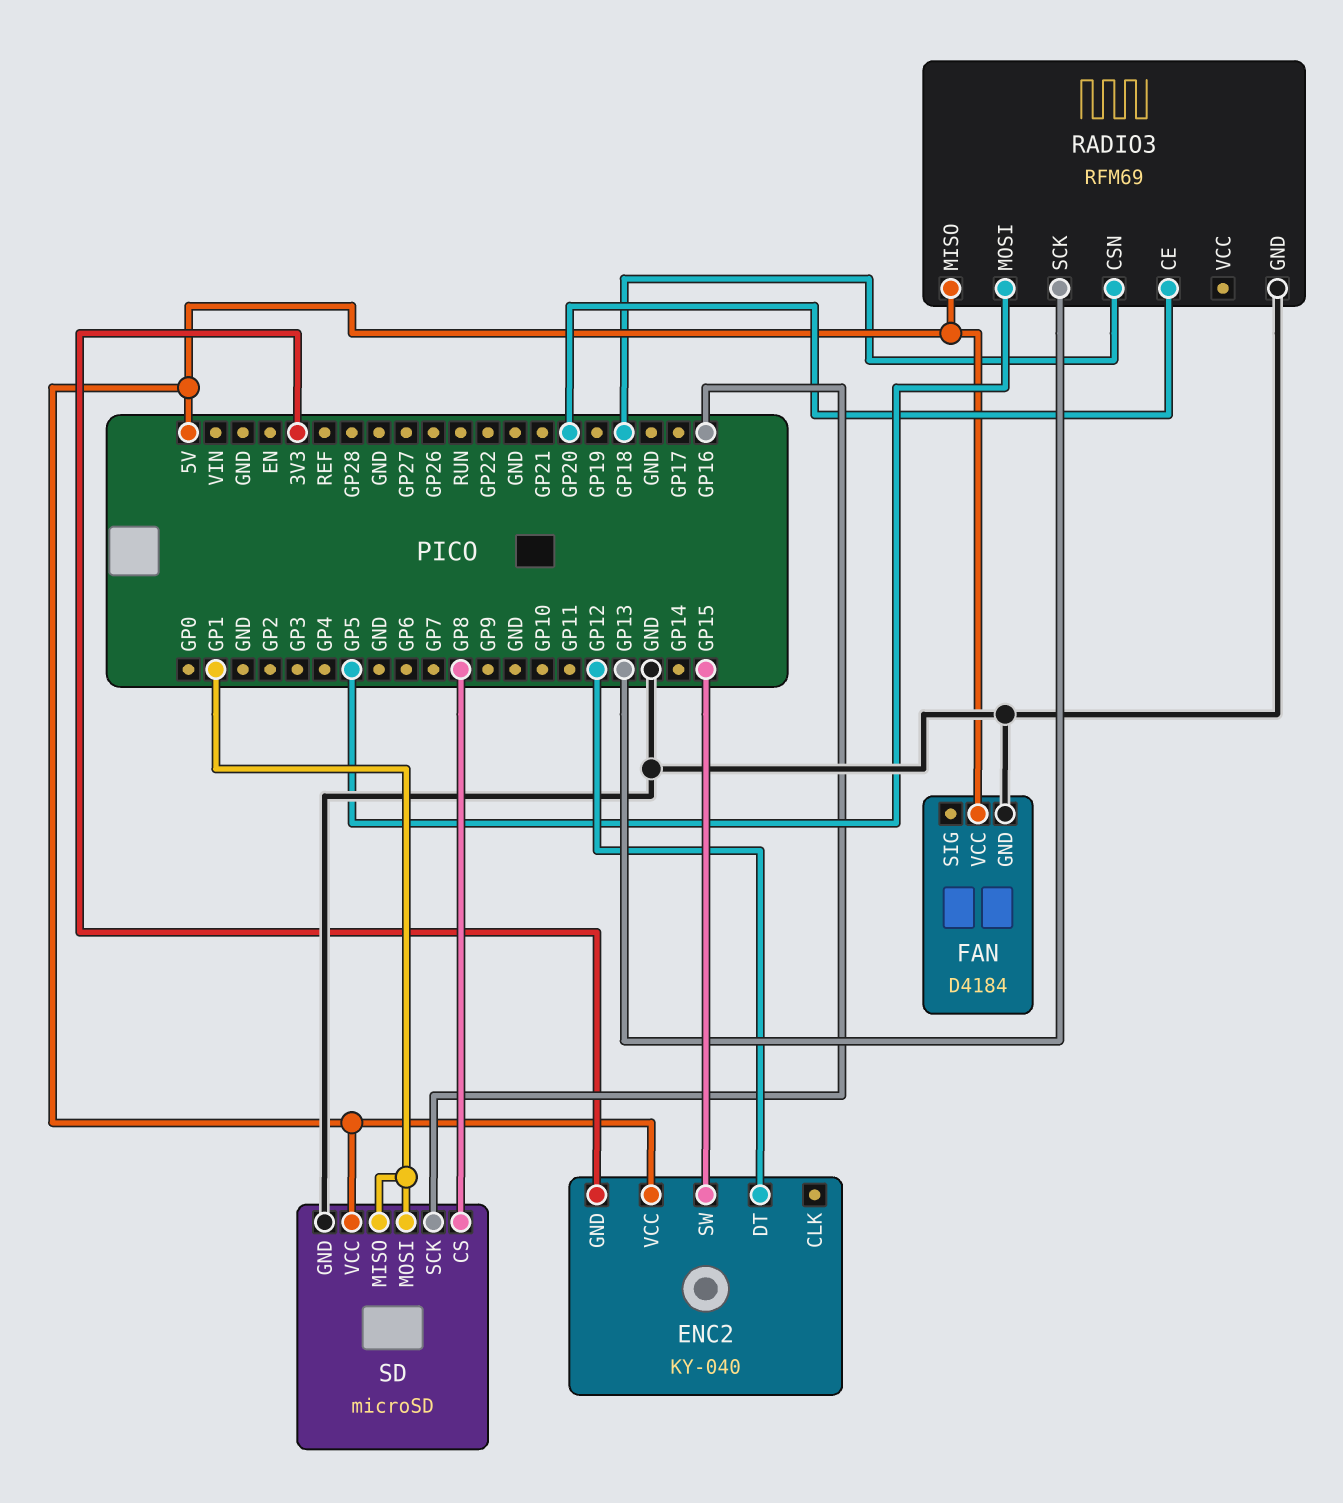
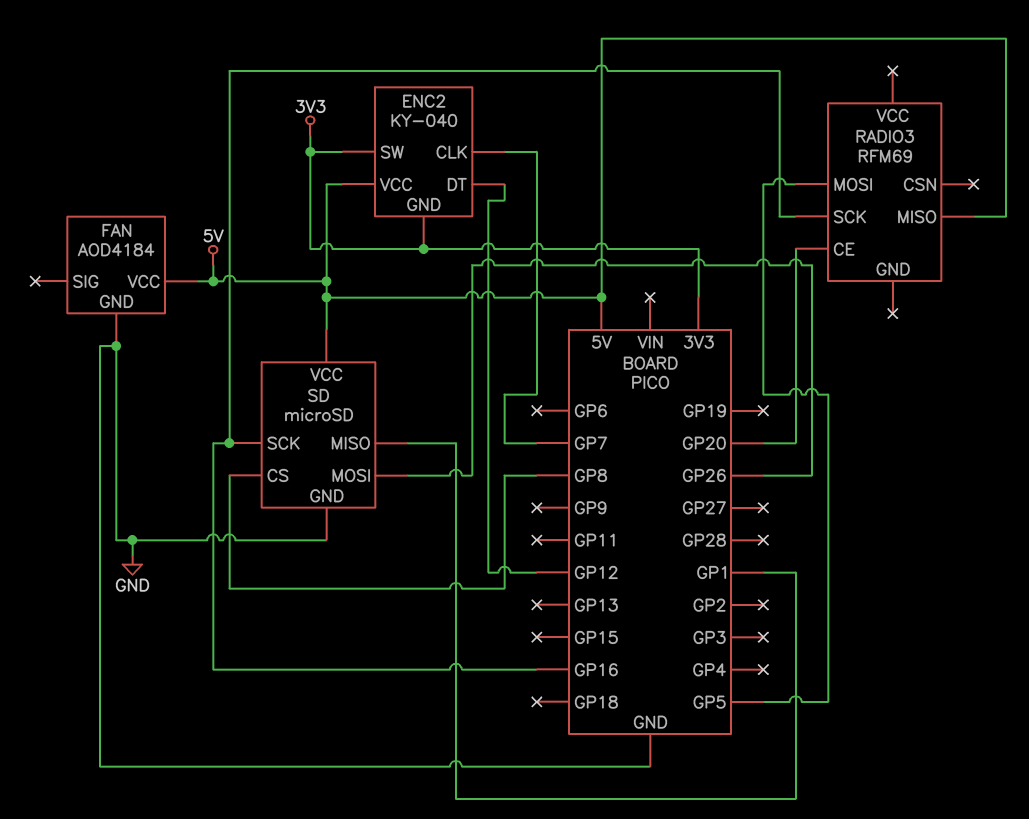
ENC2 pin CLK: none -> GP7
ENC2 pin SW: GP15 -> 3V3
FAN: D4184 -> AOD4184
RADIO3 pin CSN: GP18 -> none
RADIO3 pin GND: GND -> none
RADIO3 pin SCK: GP13 -> GP16
SD pin MOSI: GP1 -> GP26

